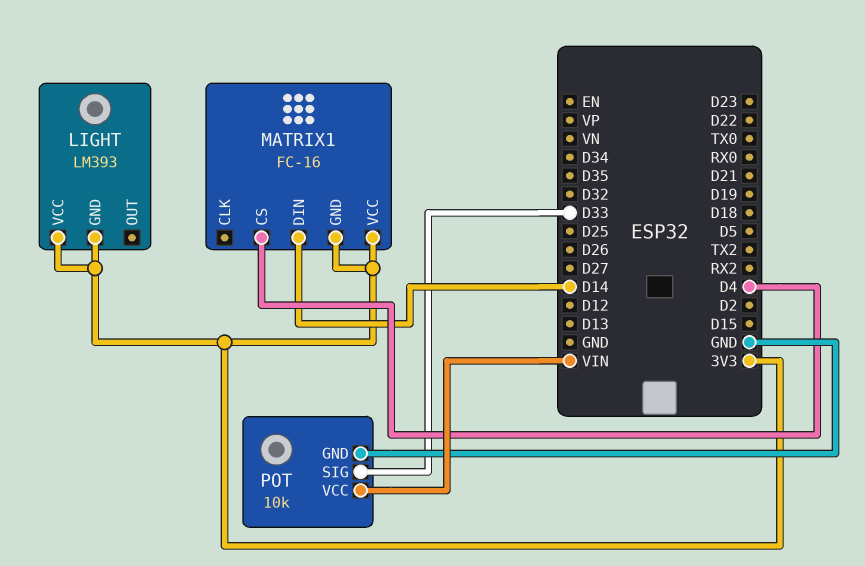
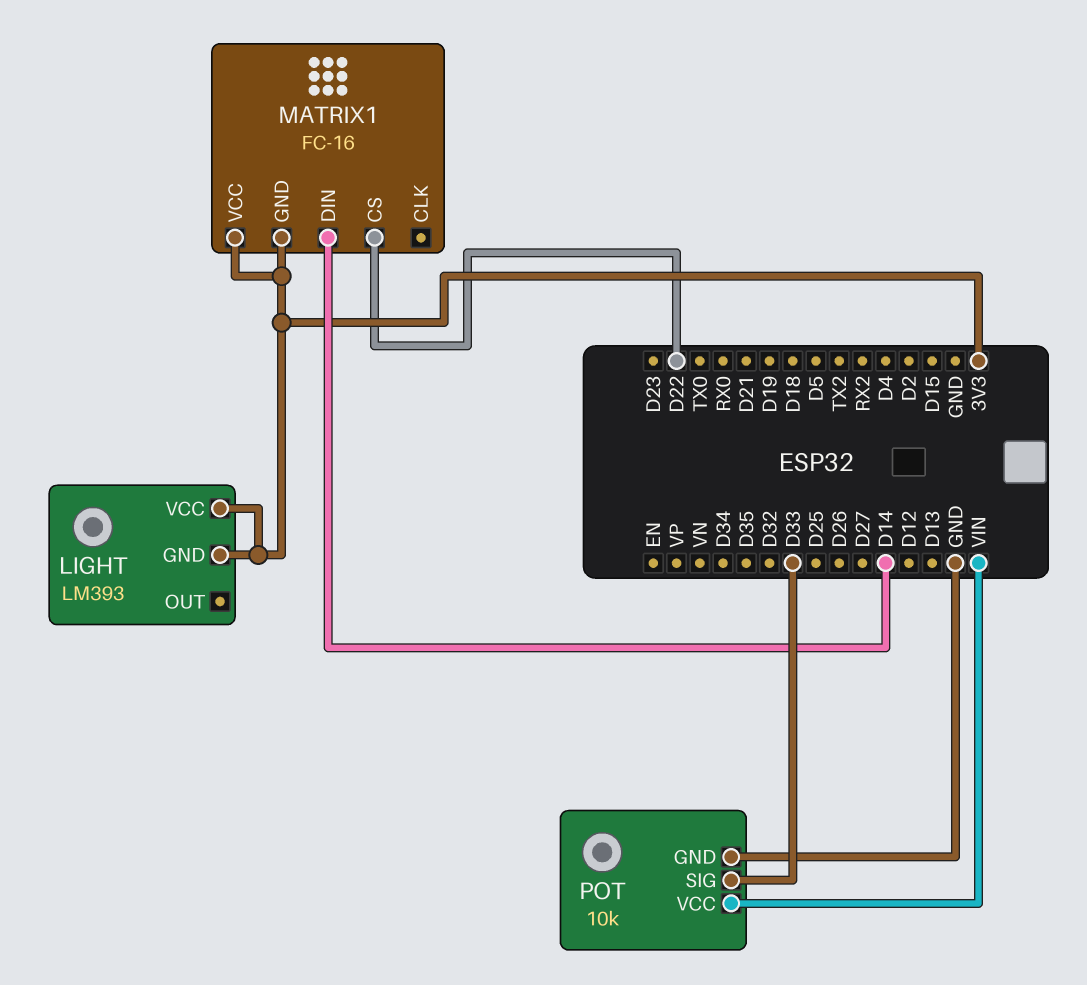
MATRIX1 pin CS: D4 -> D22

